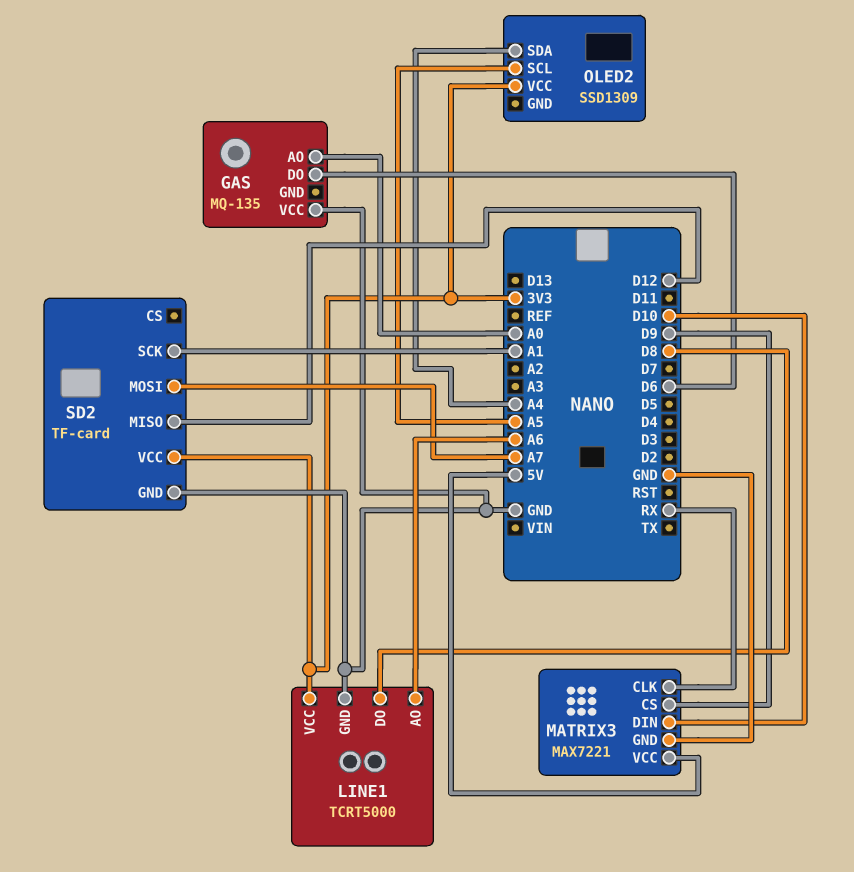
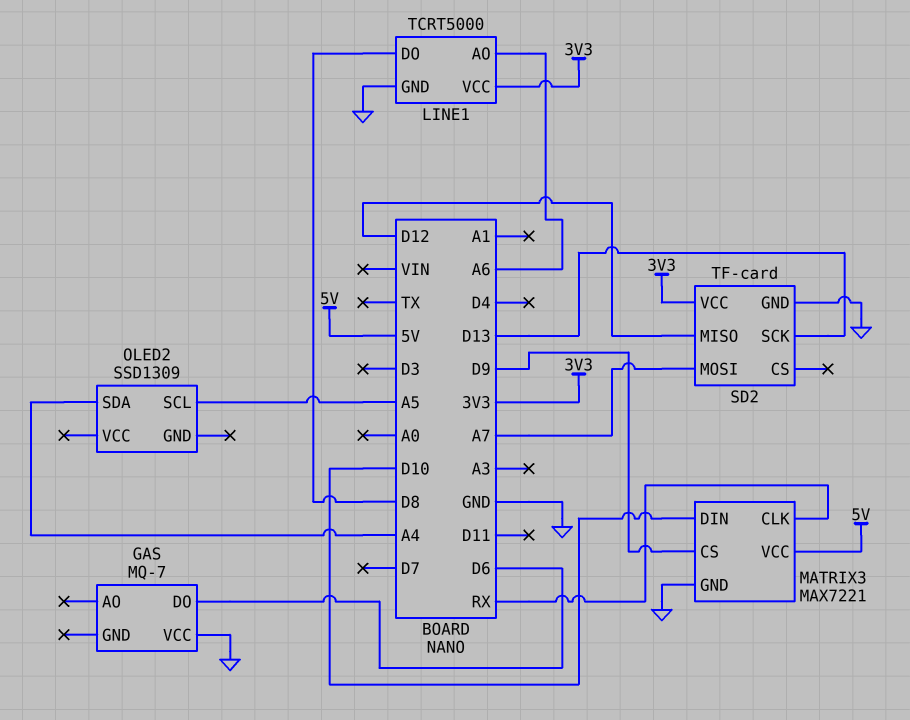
GAS: MQ-135 -> MQ-7
GAS pin AO: A0 -> none
OLED2 pin VCC: 3V3 -> none
SD2 pin SCK: A1 -> D13

